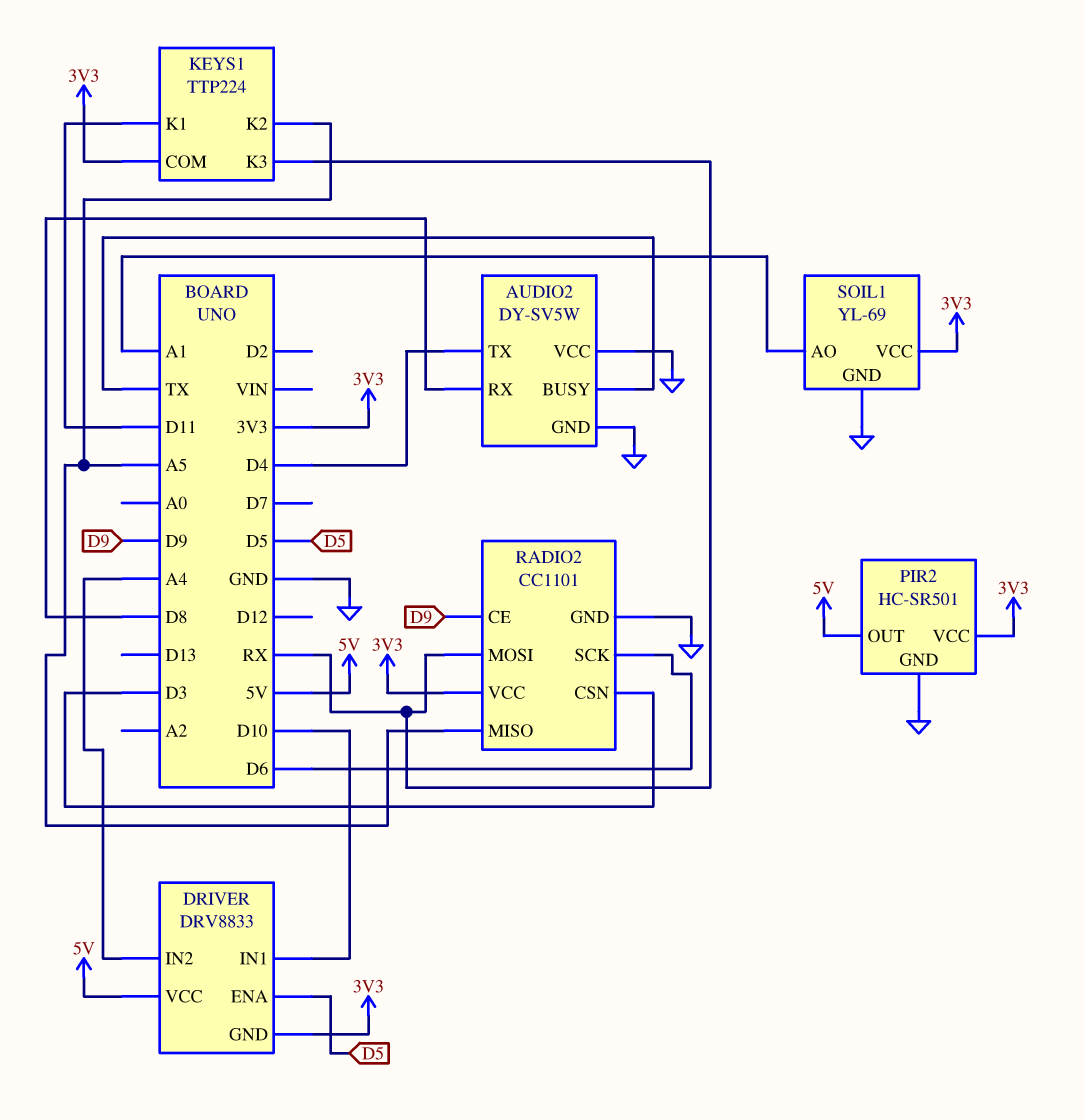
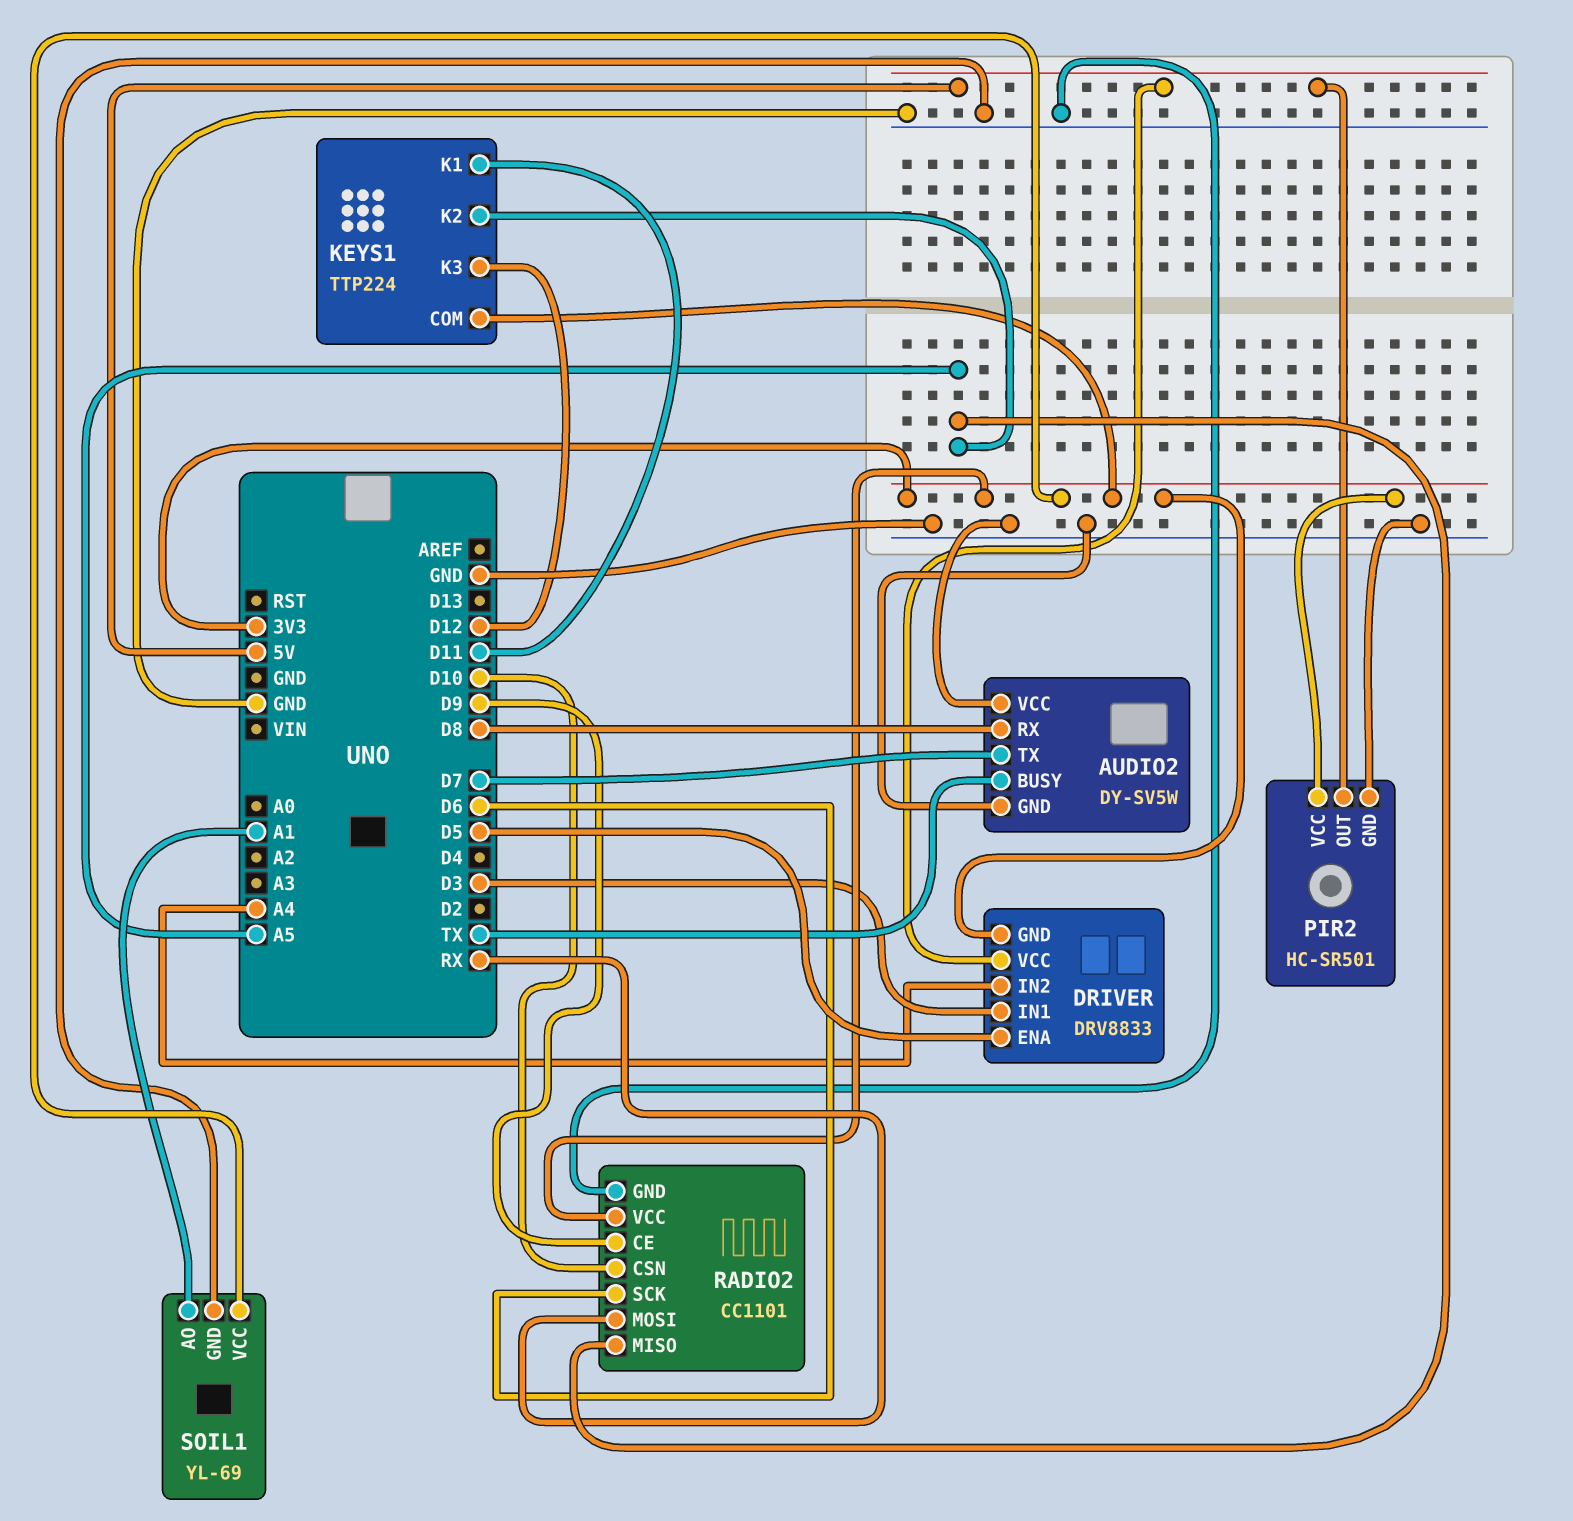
AUDIO2 pin TX: D4 -> D7
DRIVER pin IN1: D10 -> D3
KEYS1 pin K3: RX -> D12
RADIO2 pin CSN: D3 -> D10

